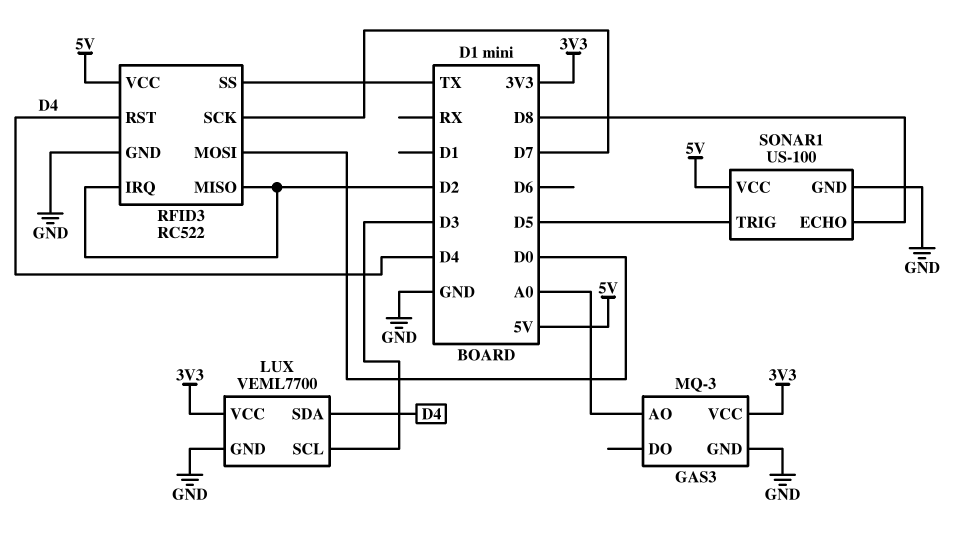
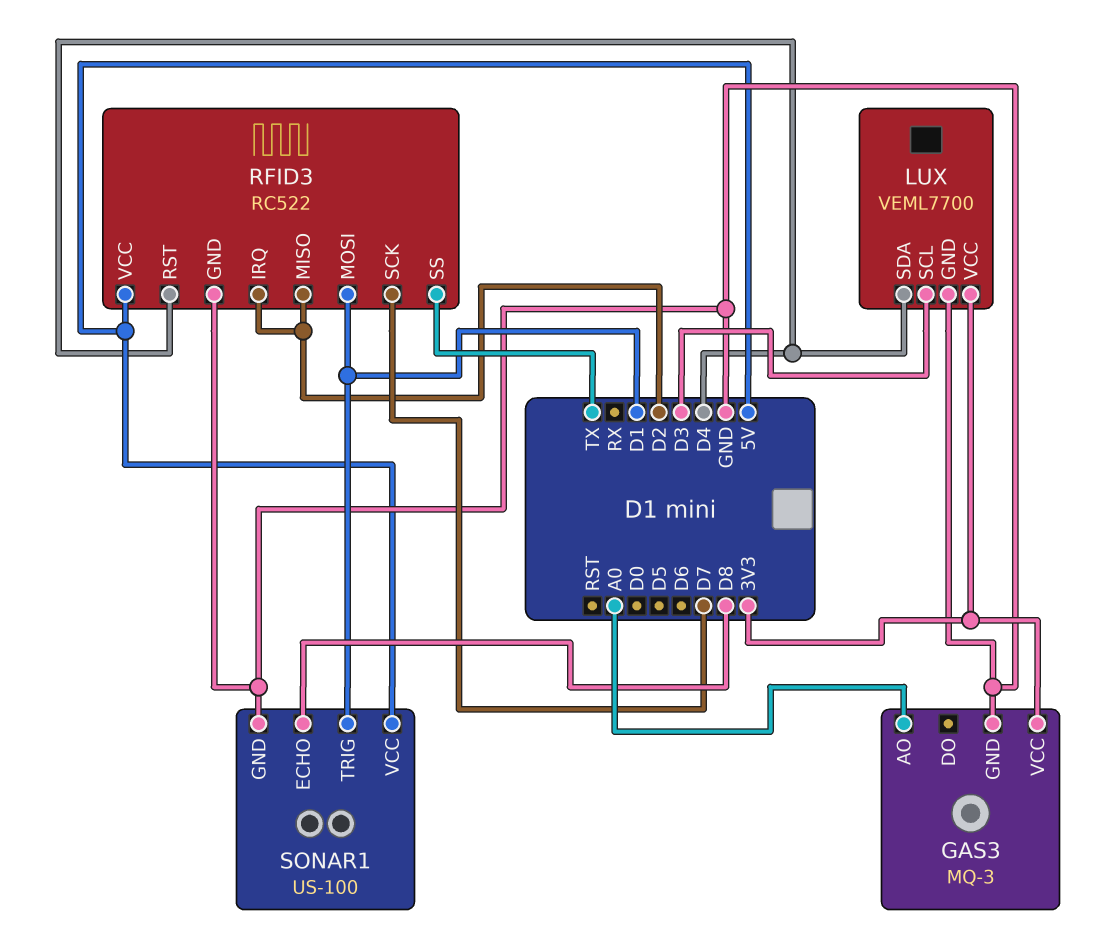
RFID3 pin MOSI: D0 -> D1
SONAR1 pin TRIG: D5 -> D1

